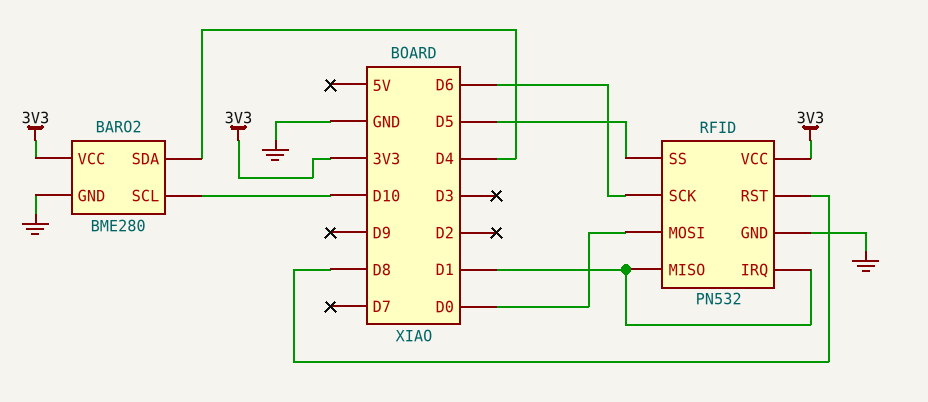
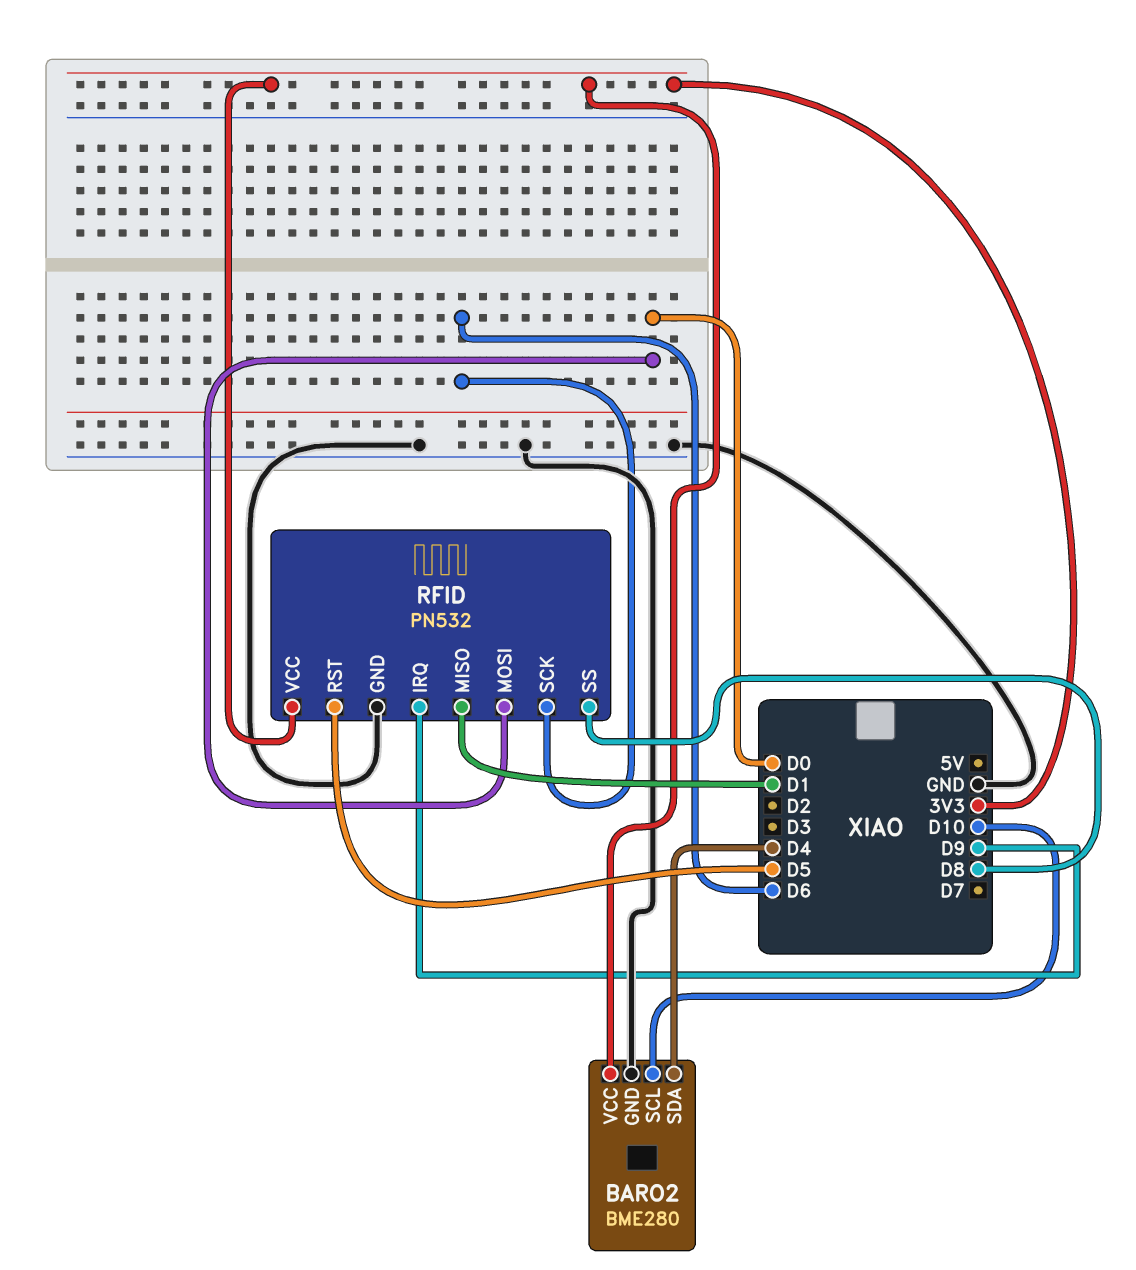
RFID pin IRQ: D1 -> D9
RFID pin RST: D8 -> D5
RFID pin SS: D5 -> D8

